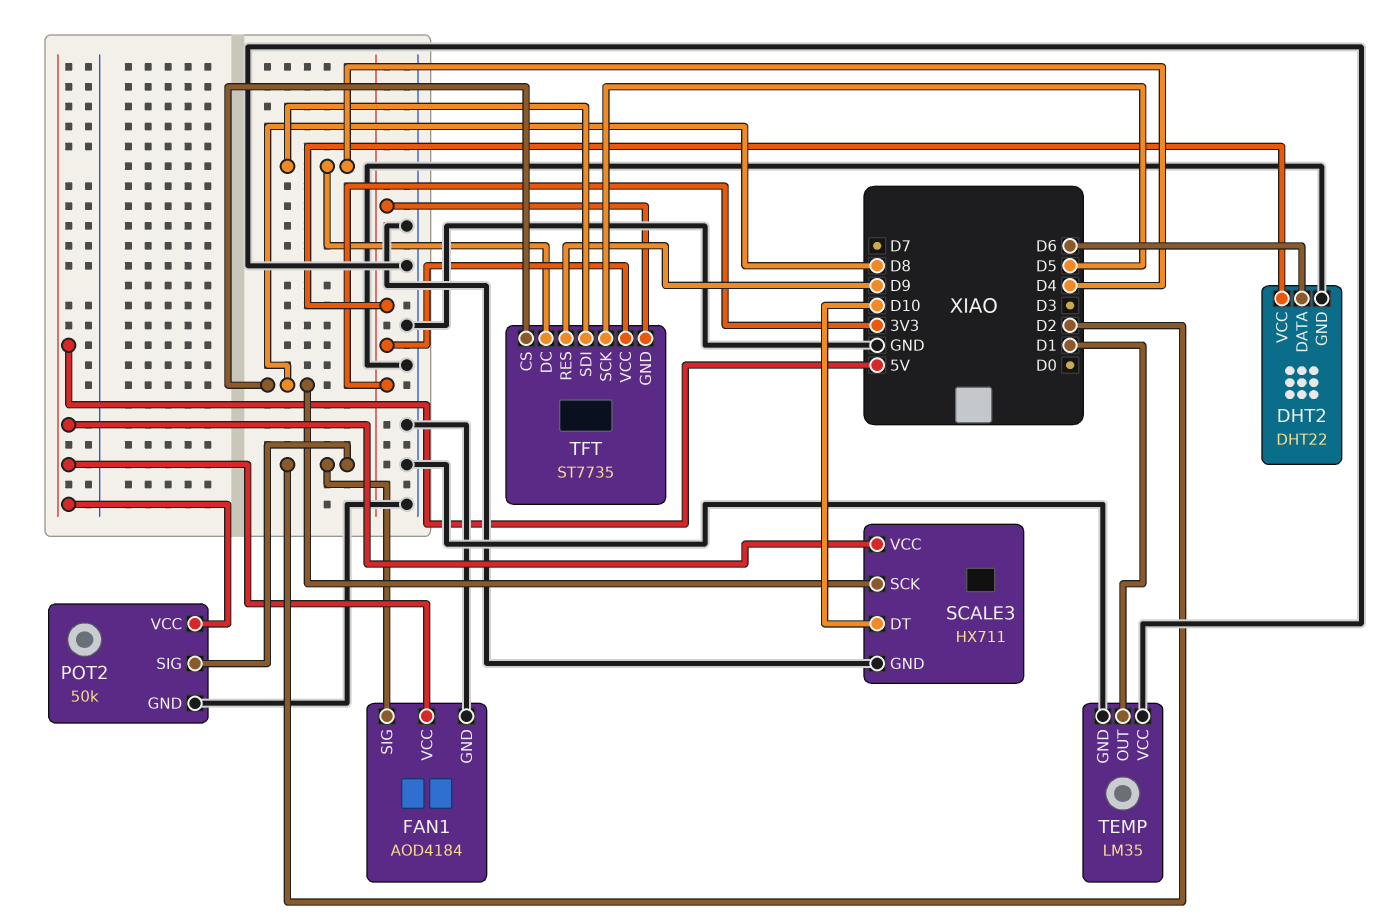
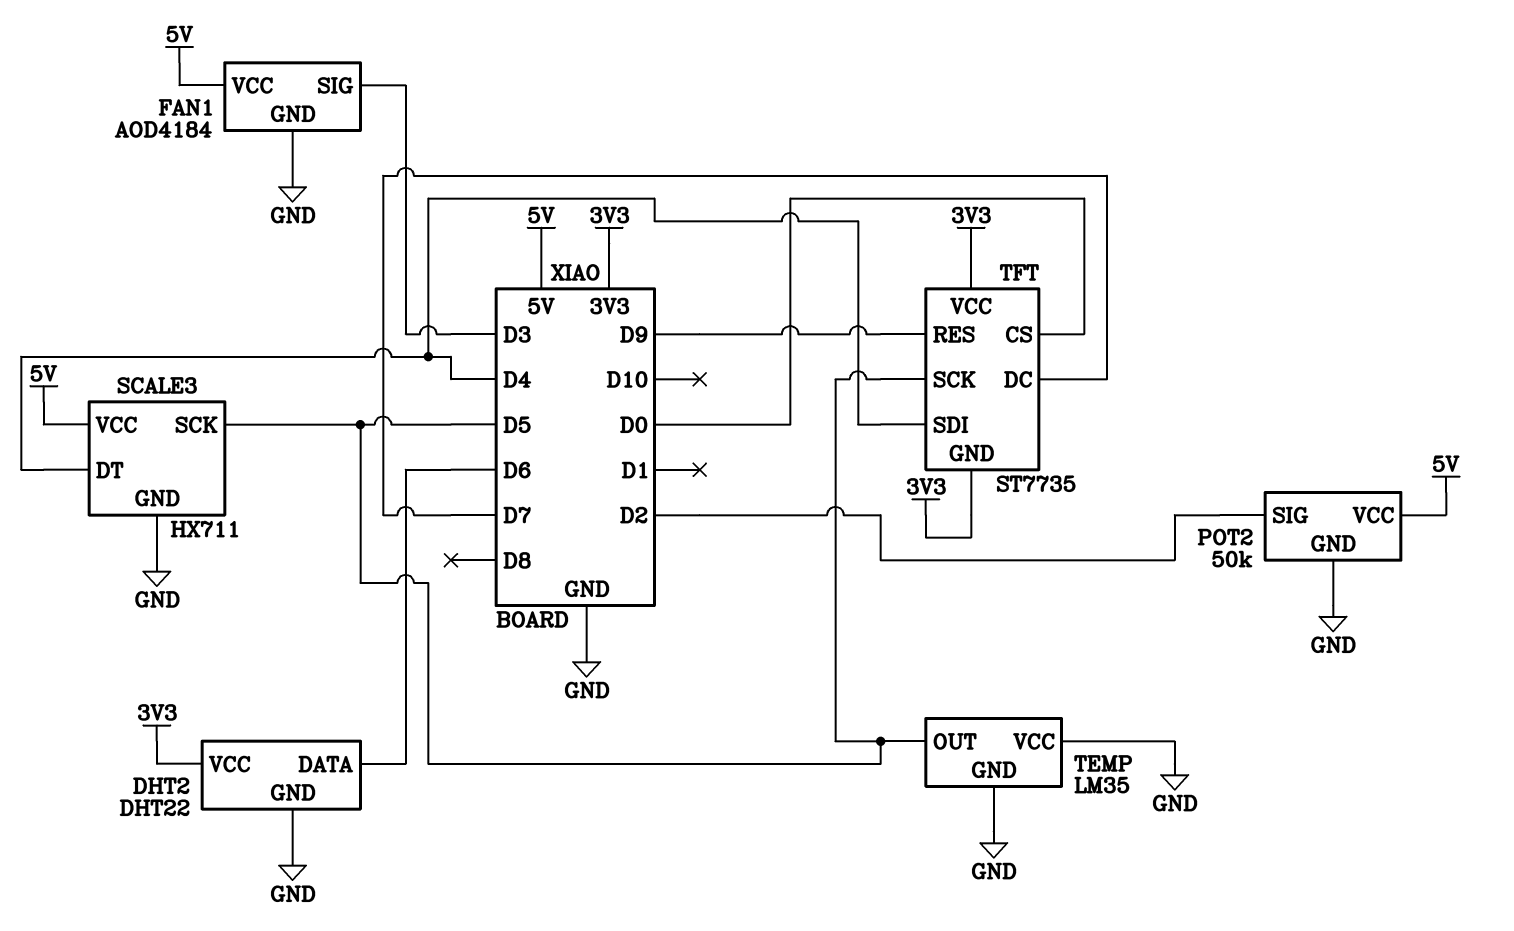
FAN1 pin SIG: D2 -> D3
SCALE3 pin DT: D10 -> D4
SCALE3 pin SCK: D8 -> D5
TEMP pin OUT: D1 -> D5
TFT pin CS: D8 -> D0
TFT pin DC: D4 -> D7

